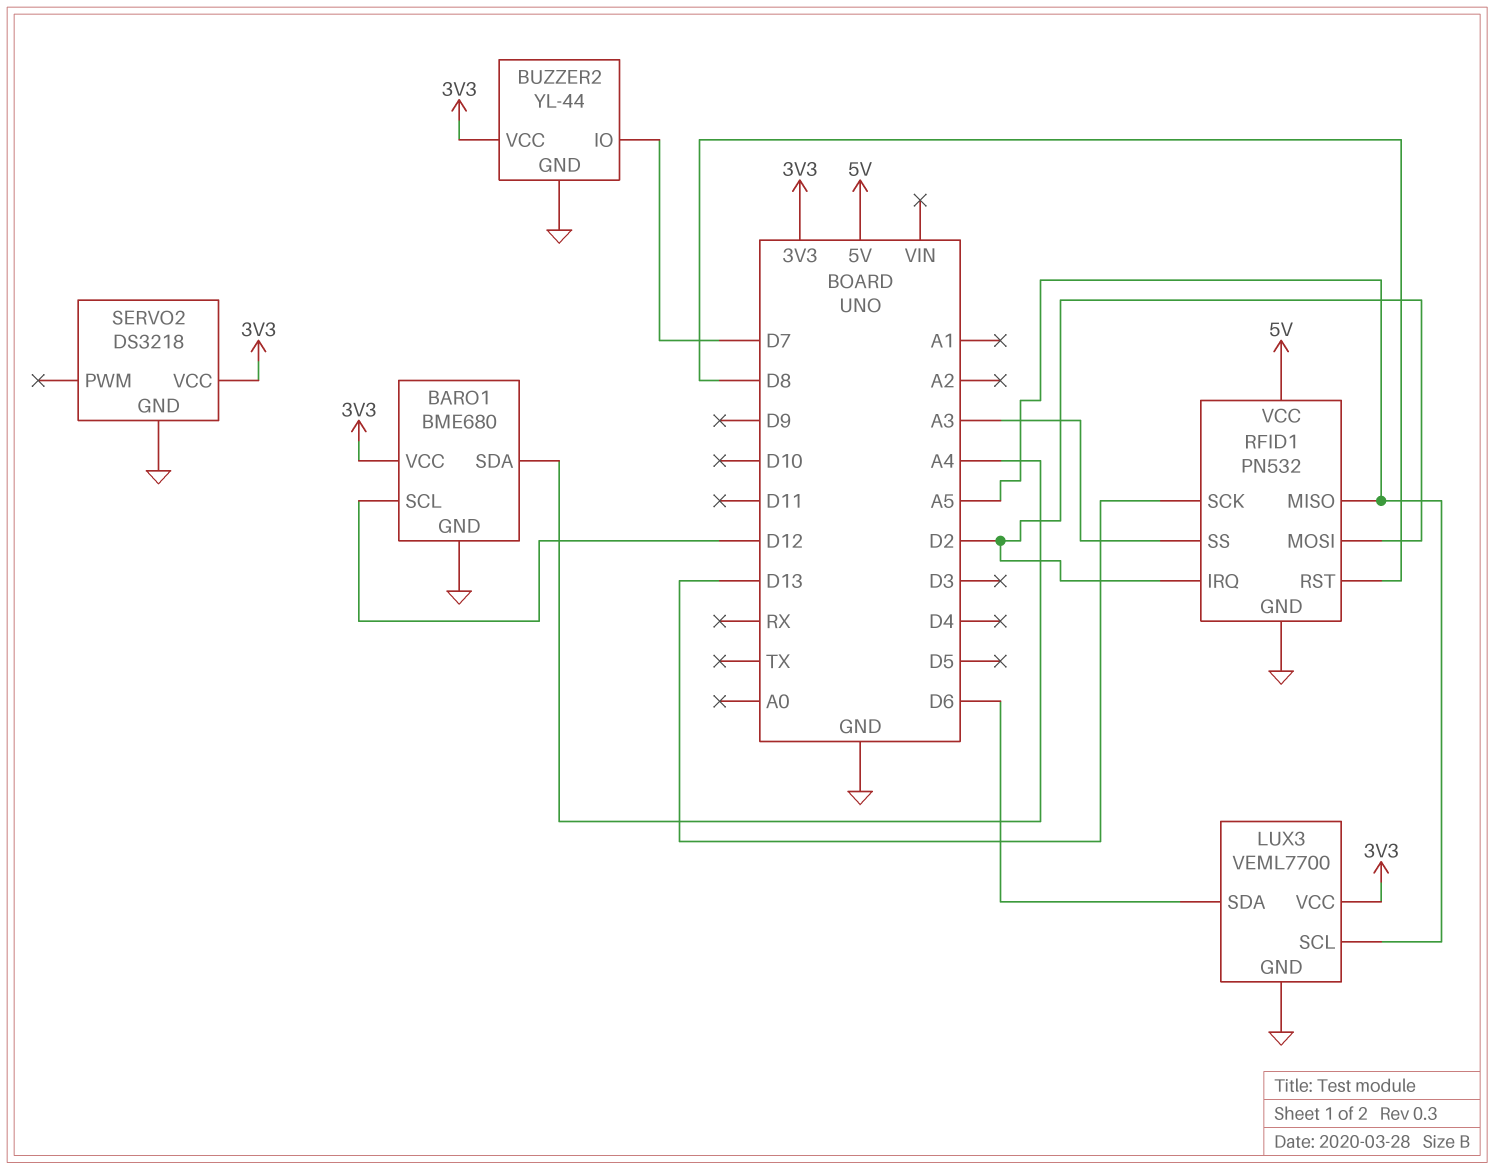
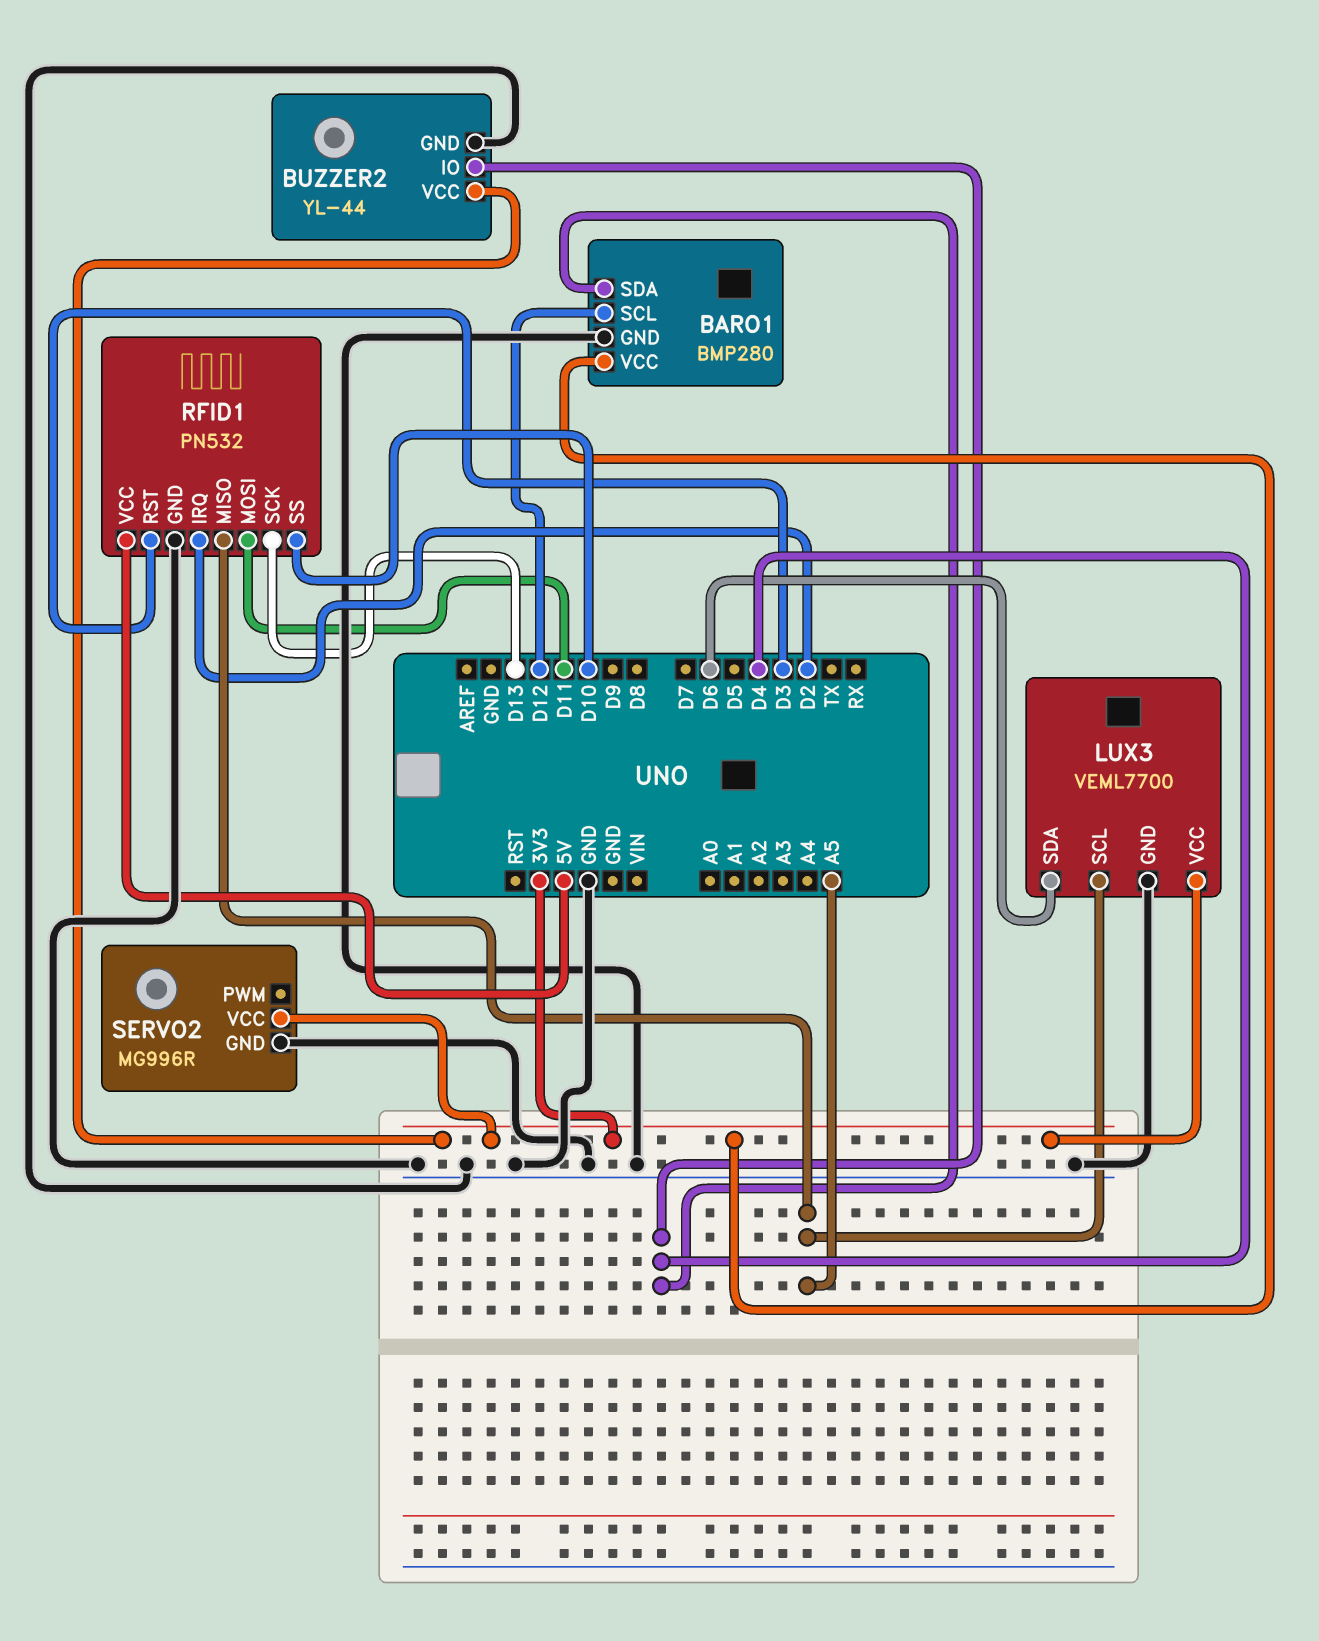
BARO1: BME680 -> BMP280
BARO1 pin SDA: A4 -> D4
BUZZER2 pin IO: D7 -> D4
RFID1 pin MOSI: D2 -> D11
RFID1 pin RST: D8 -> D3
RFID1 pin SS: A3 -> D10
SERVO2: DS3218 -> MG996R

